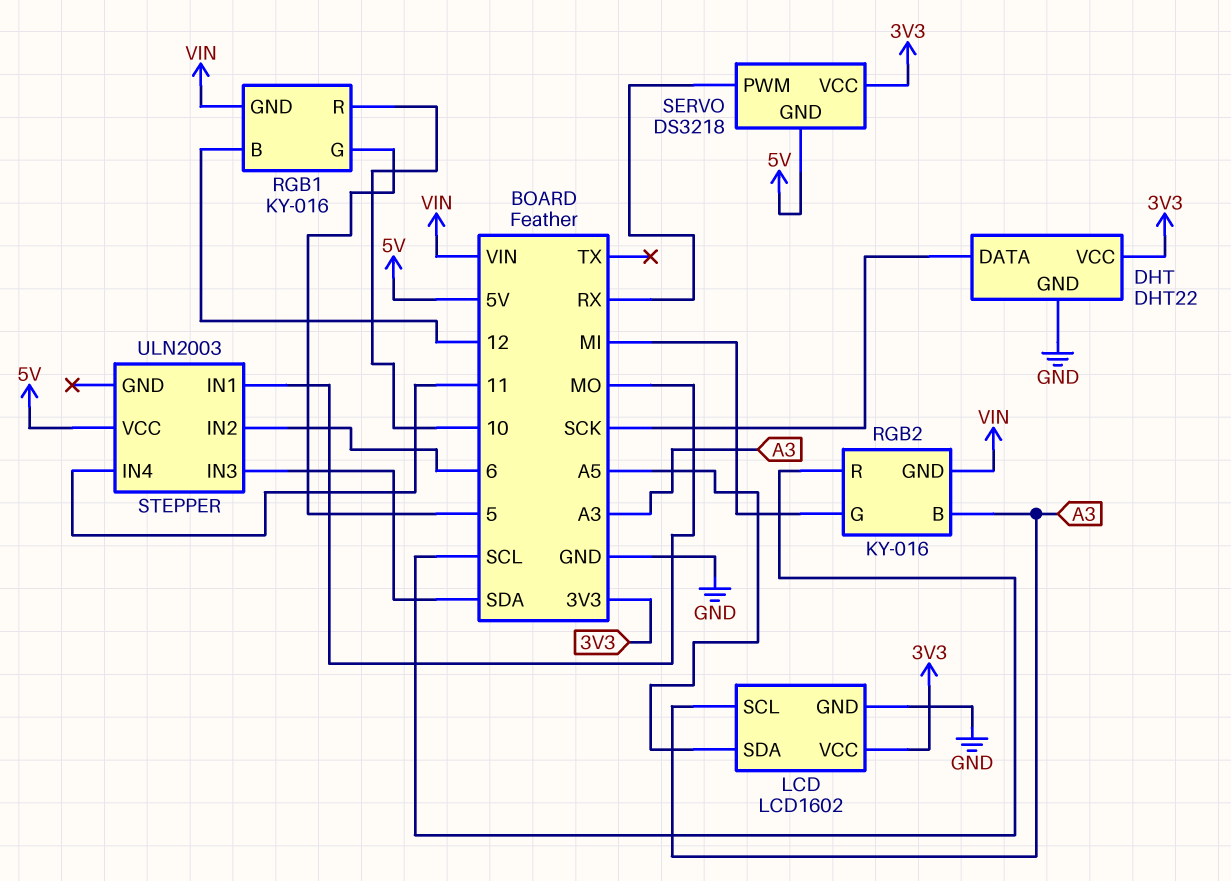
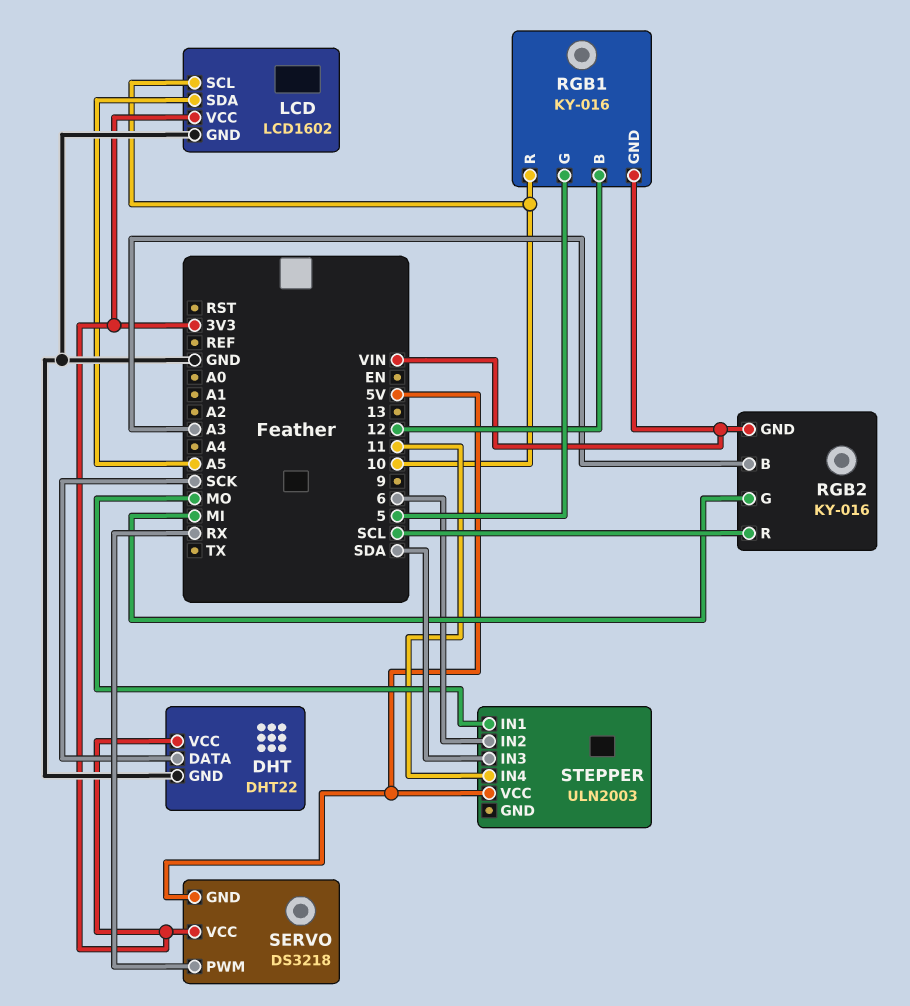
LCD pin SCL: A3 -> 10

